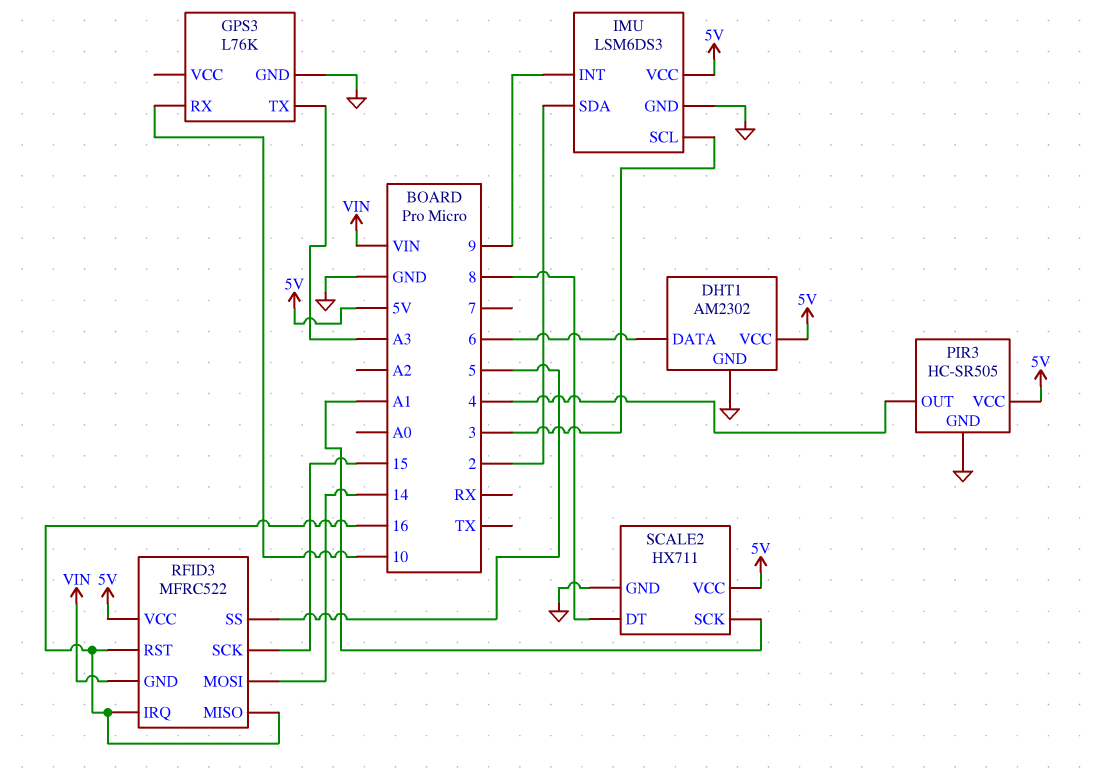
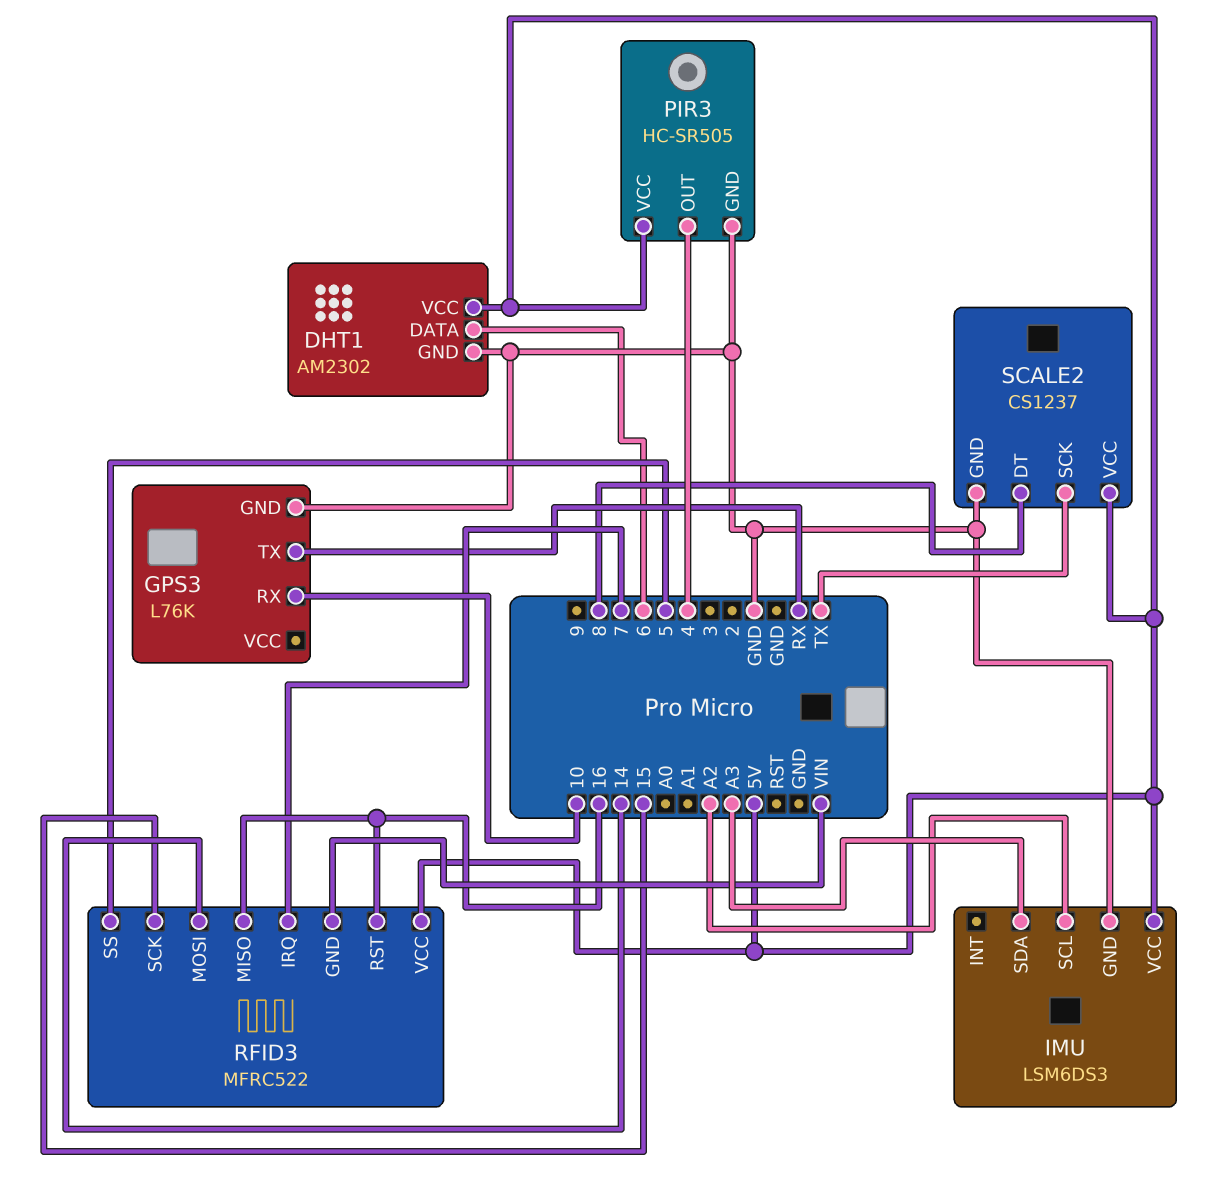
GPS3 pin TX: A3 -> RX
IMU pin INT: 9 -> none
IMU pin SCL: 3 -> A2
IMU pin SDA: 2 -> A3
RFID3 pin IRQ: 16 -> 7
SCALE2: HX711 -> CS1237
SCALE2 pin SCK: A1 -> TX

